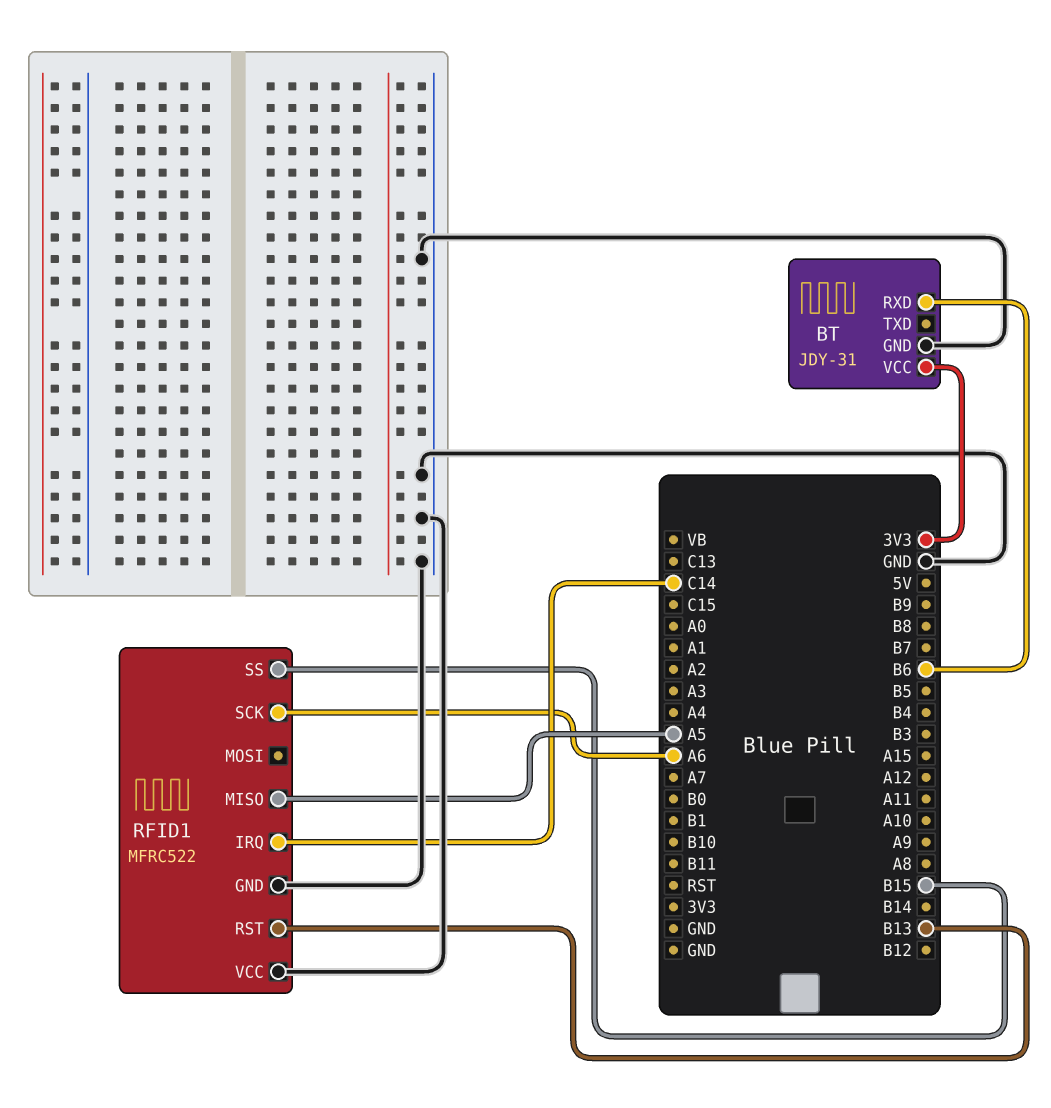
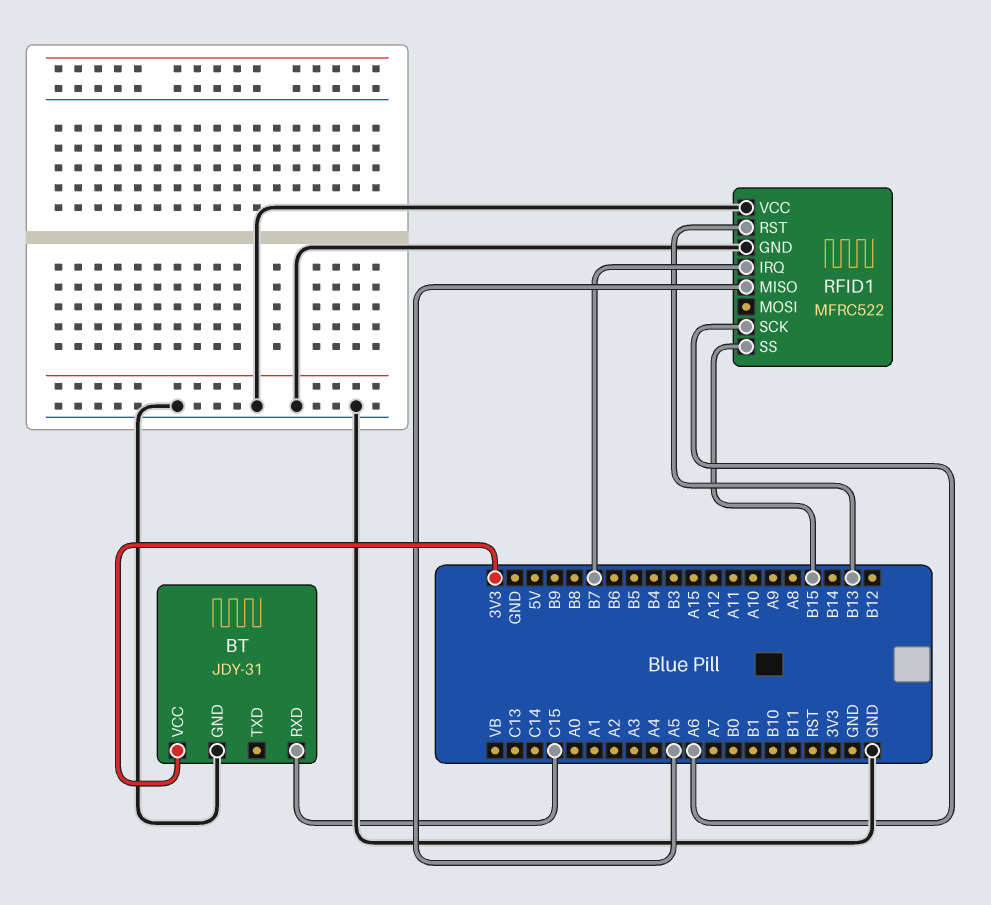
BT pin RXD: B6 -> C15
RFID1 pin IRQ: C14 -> B7

